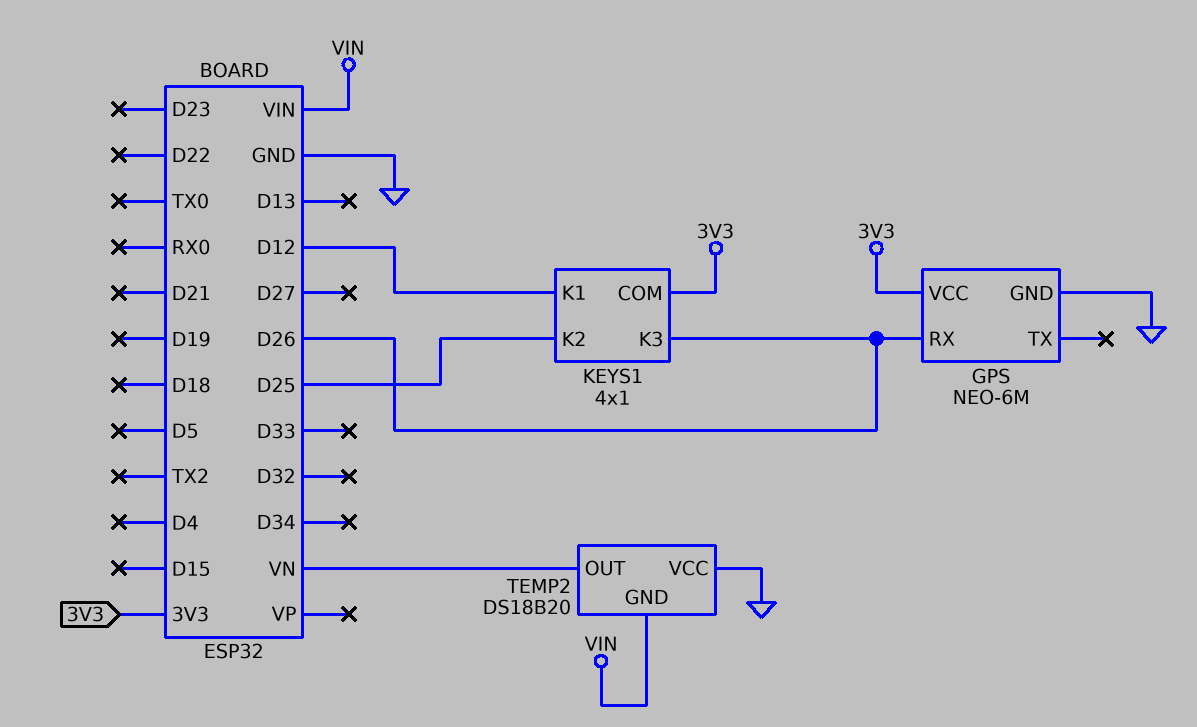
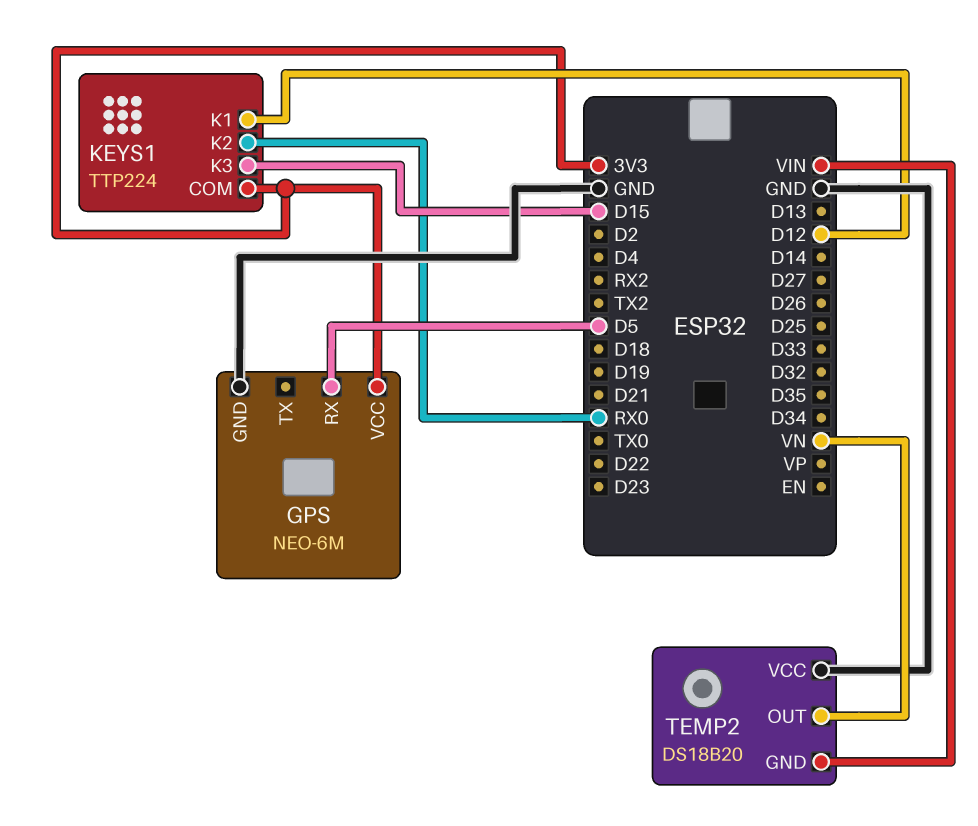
GPS pin RX: D26 -> D5
KEYS1: 4x1 -> TTP224
KEYS1 pin K2: D25 -> RX0
KEYS1 pin K3: D26 -> D15

